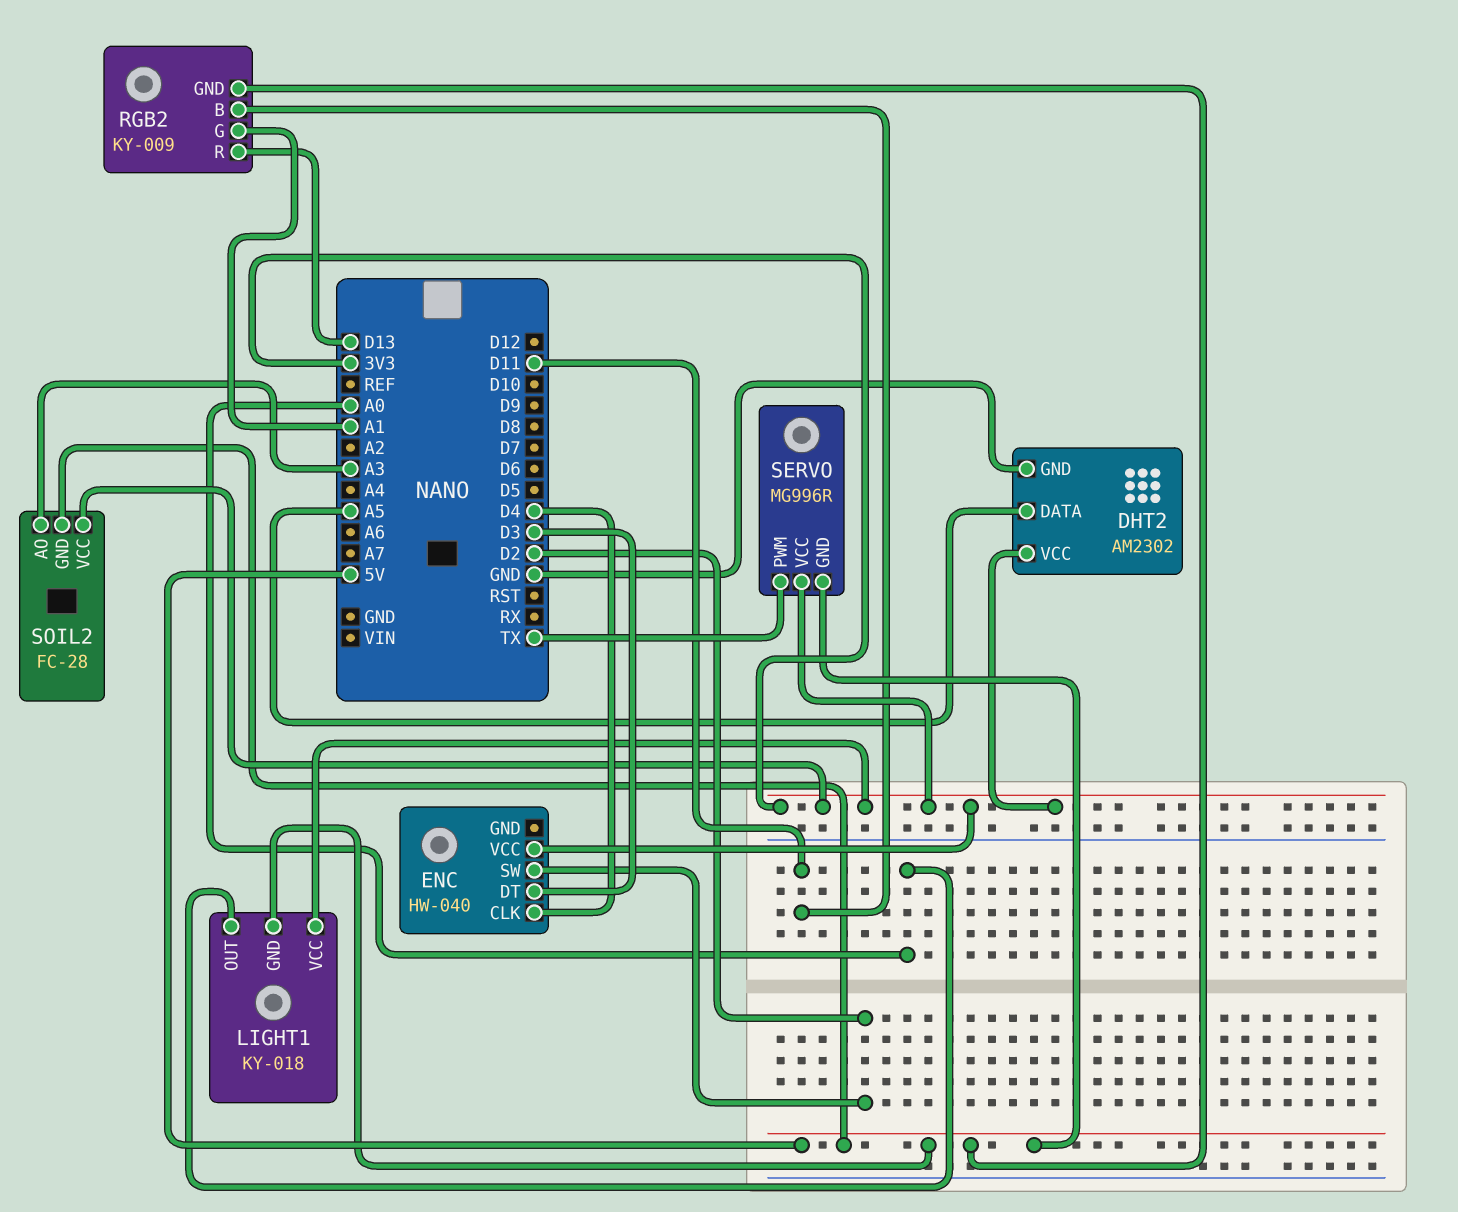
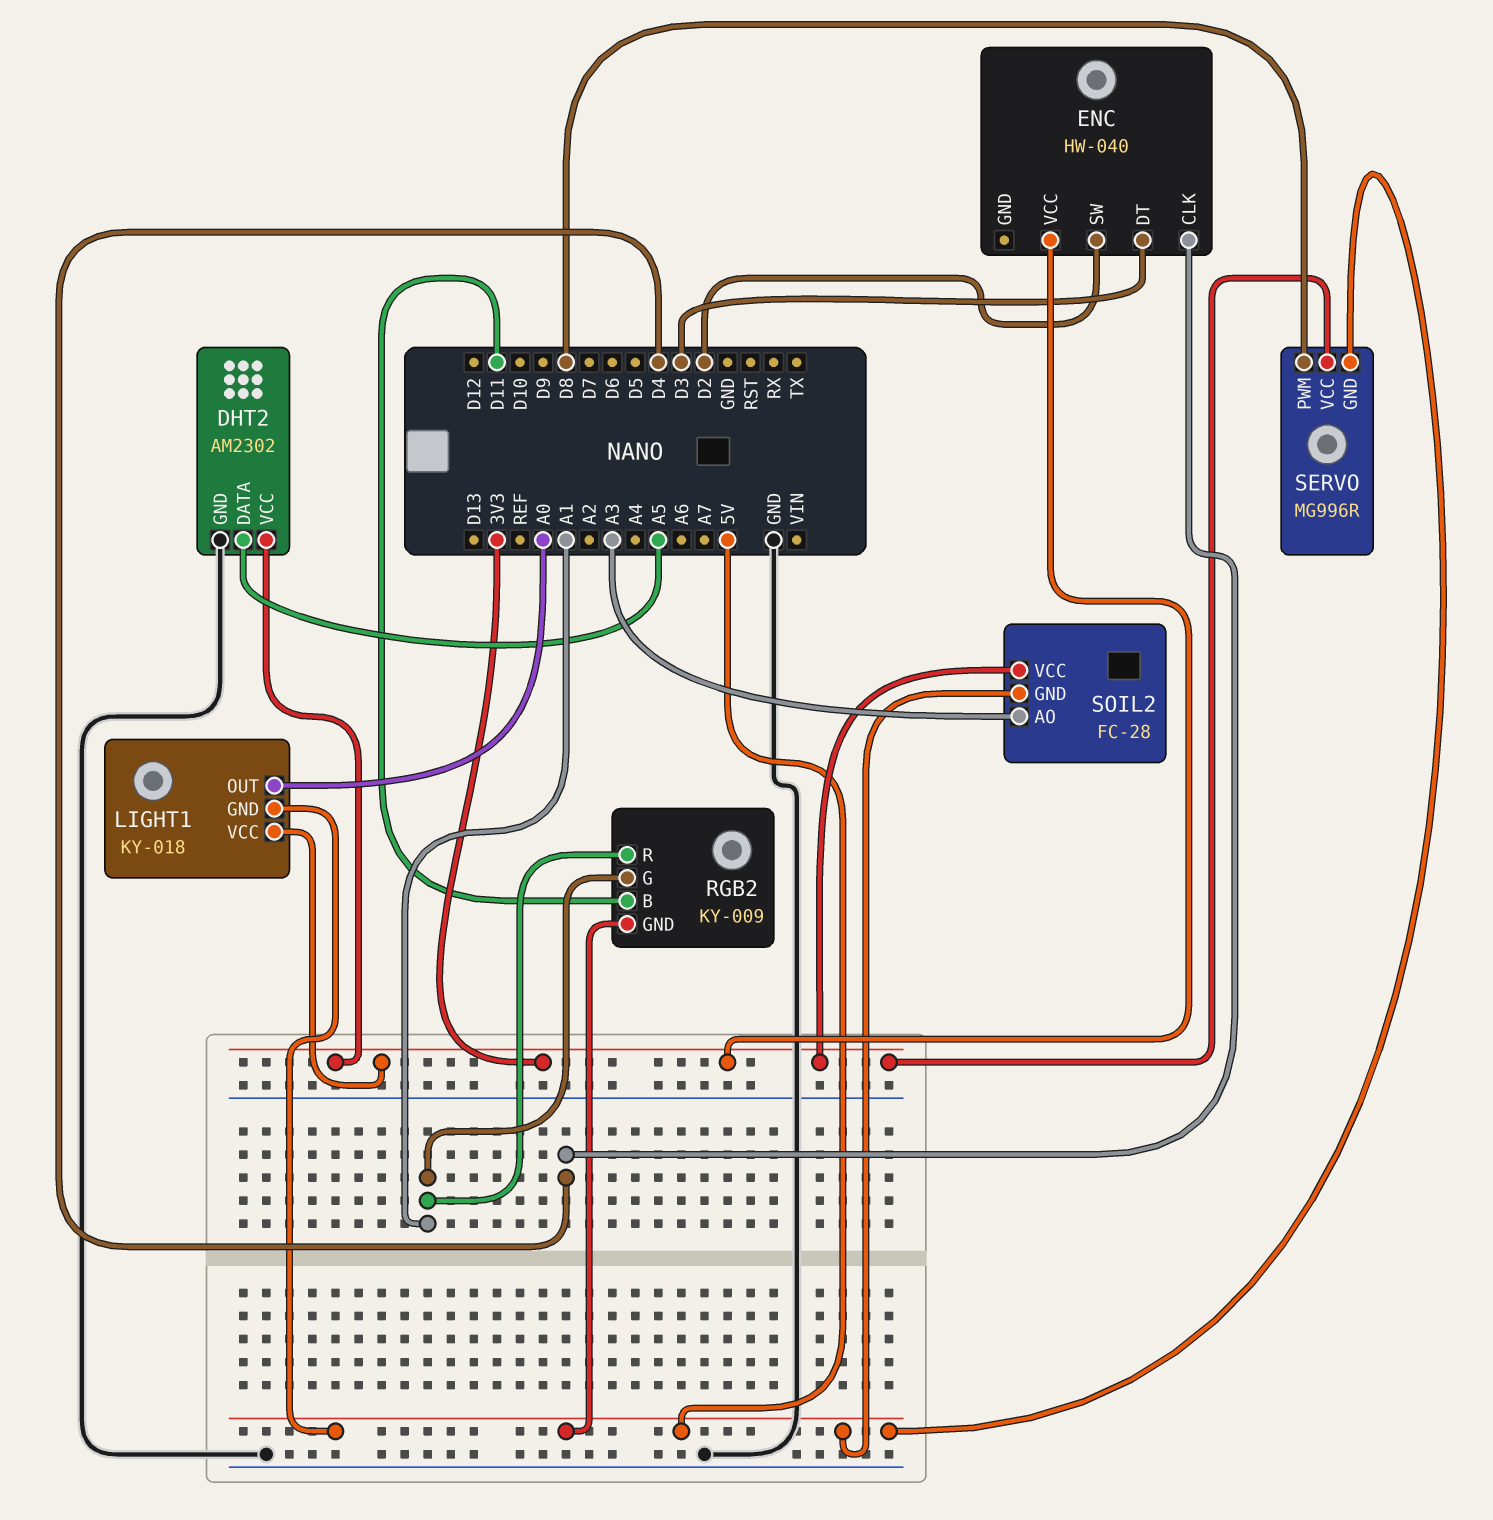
RGB2 pin R: D13 -> A1
SERVO pin PWM: TX -> D8

